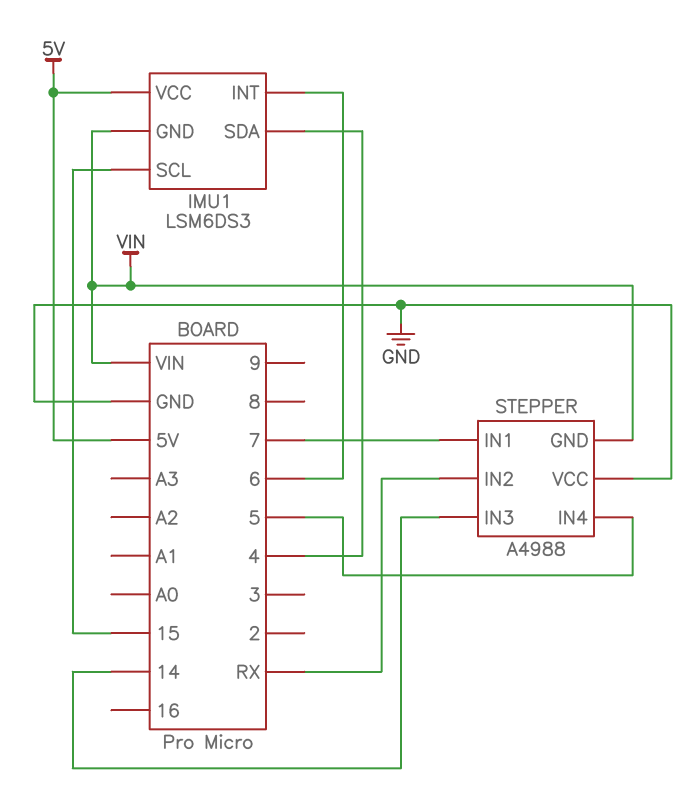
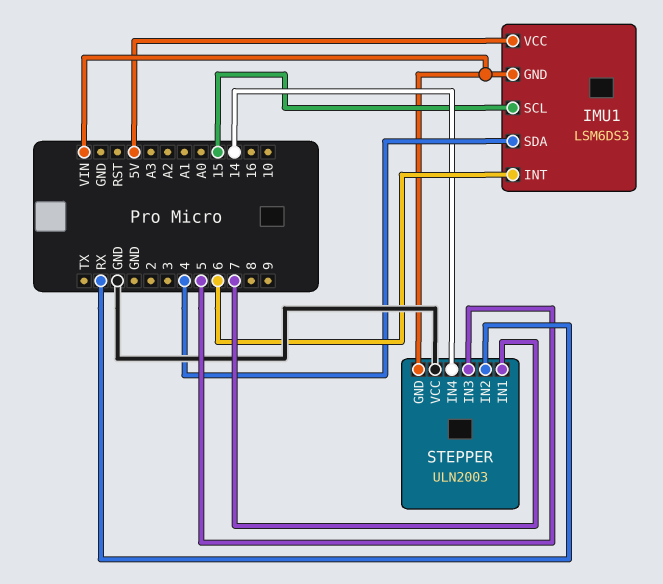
STEPPER: A4988 -> ULN2003
STEPPER pin IN3: 14 -> 5
STEPPER pin IN4: 5 -> 14

